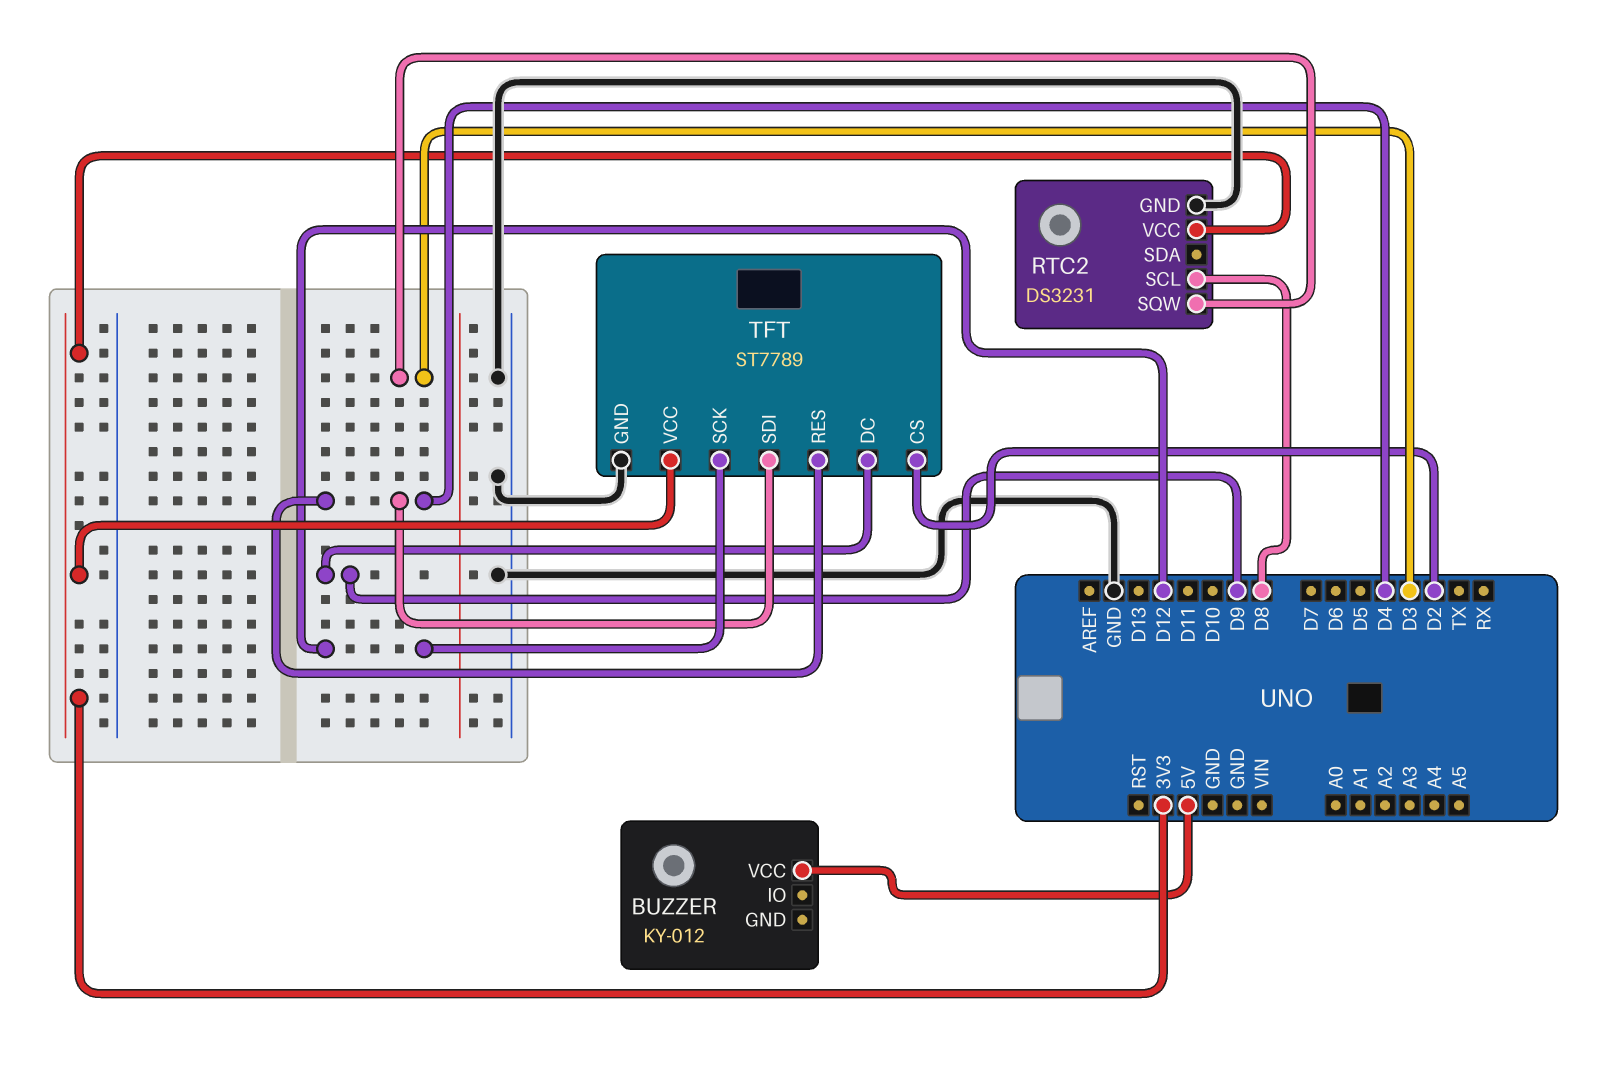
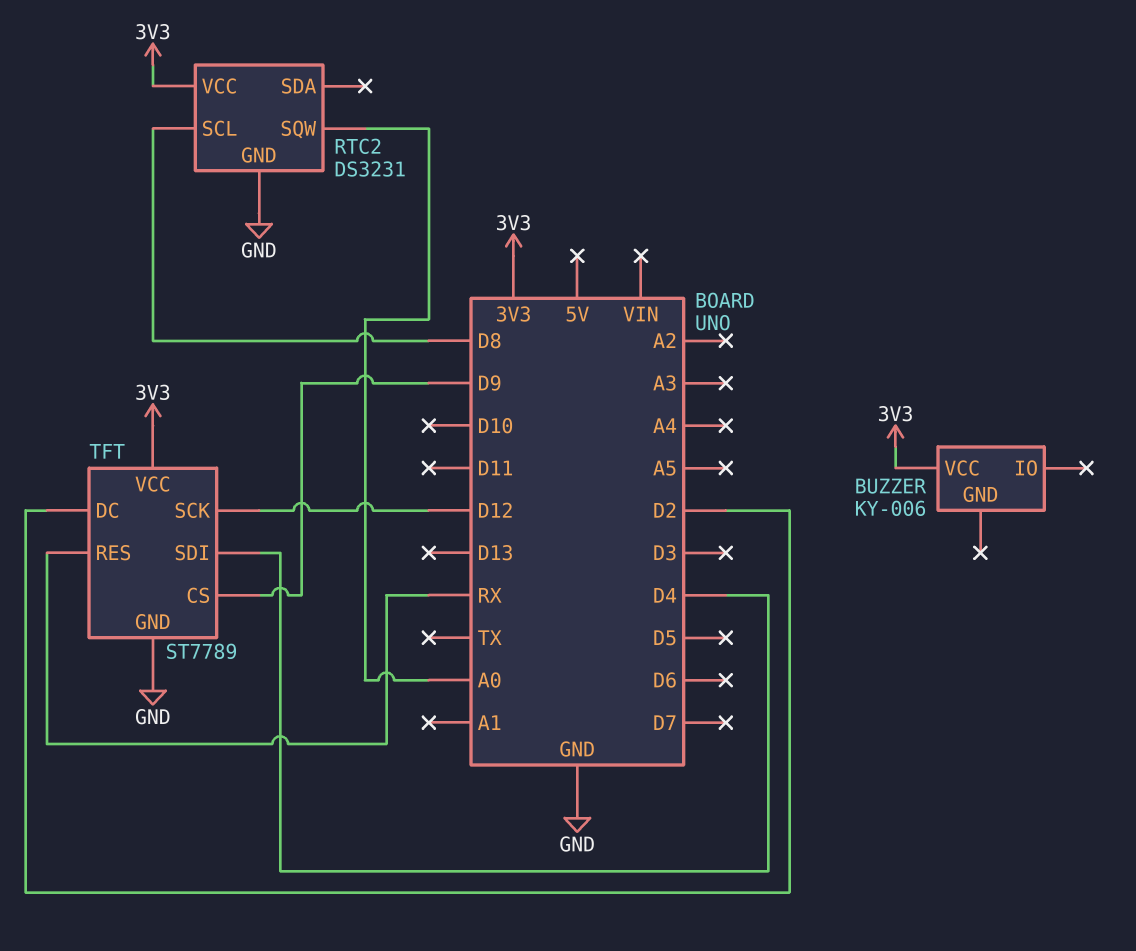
BUZZER: KY-012 -> KY-006
BUZZER pin VCC: 5V -> 3V3
RTC2 pin SQW: D3 -> A0
TFT pin CS: D2 -> D9
TFT pin DC: D9 -> D2
TFT pin RES: D4 -> RX

